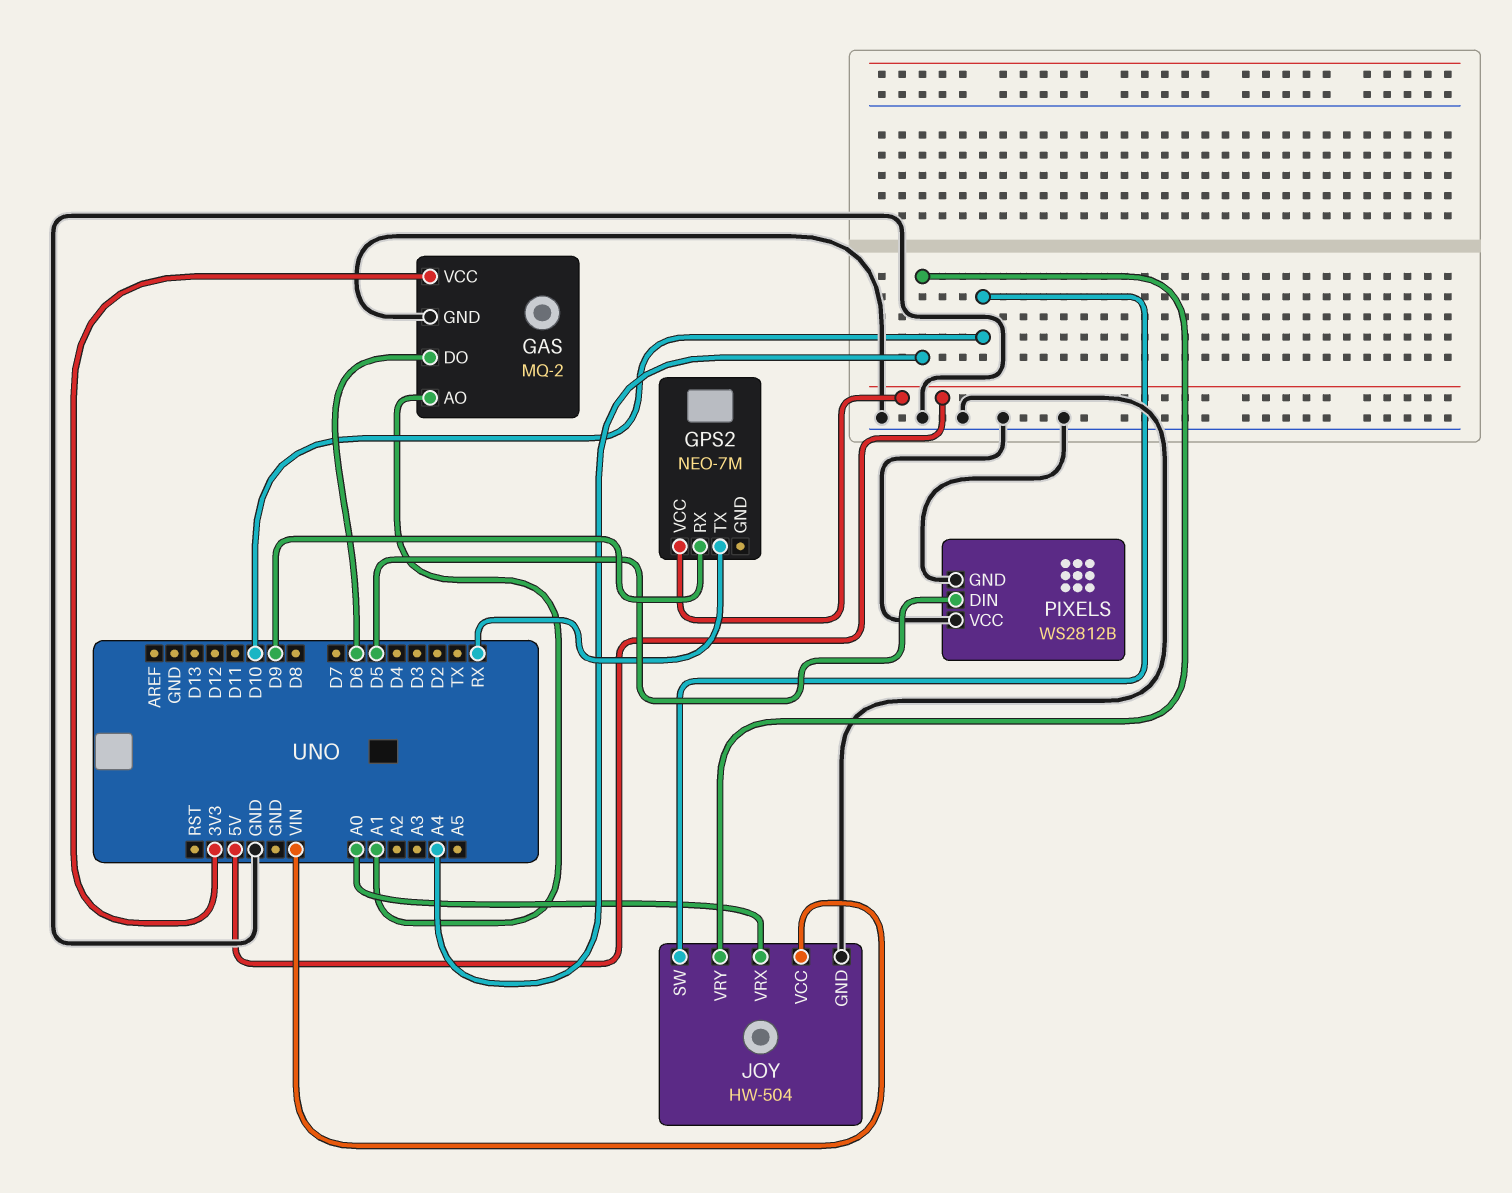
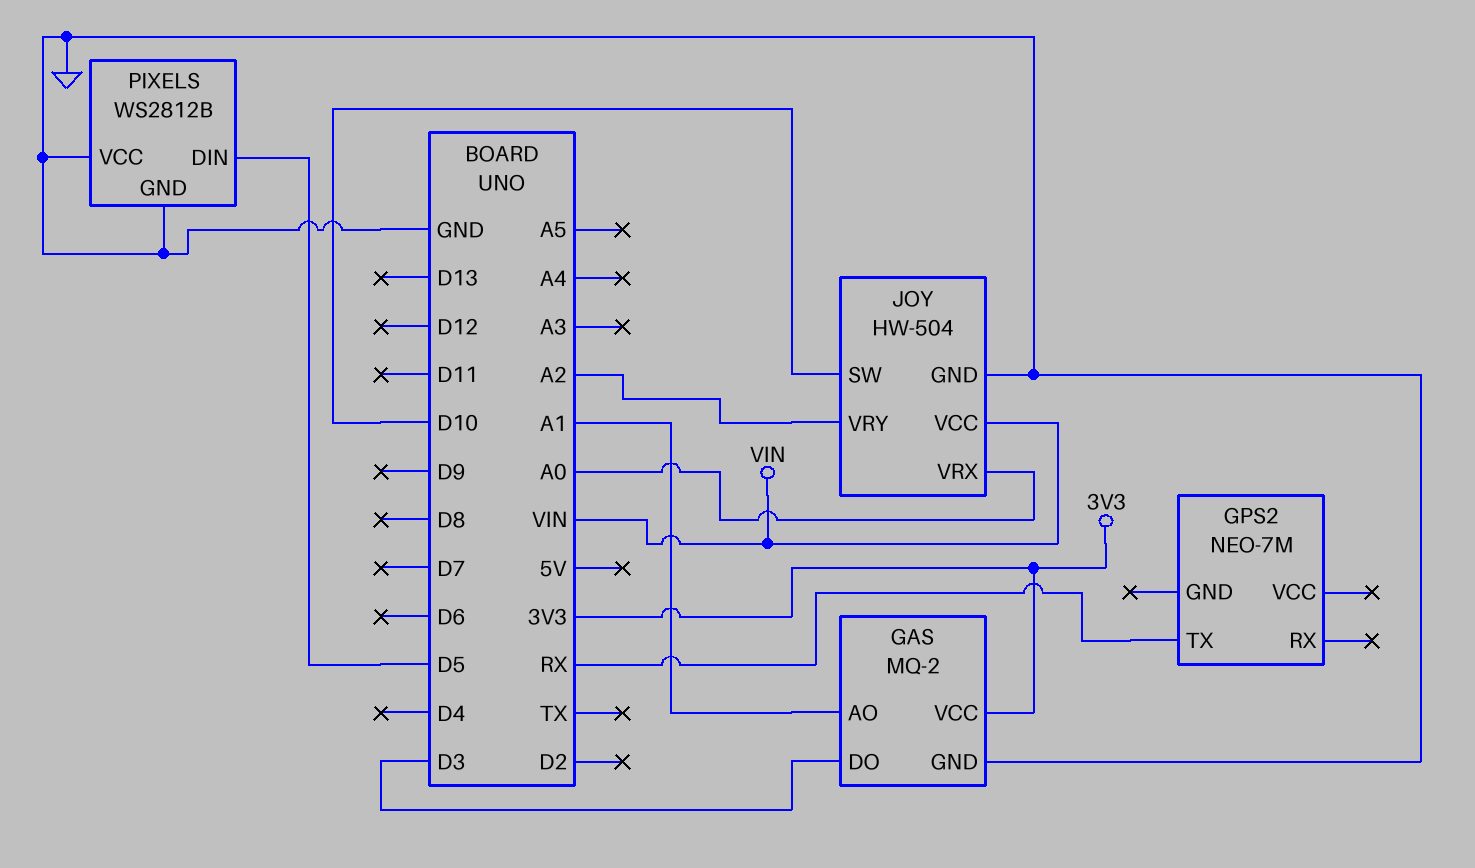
GAS pin DO: D6 -> D3
GPS2 pin RX: D9 -> none
GPS2 pin VCC: 5V -> none
JOY pin VRY: A4 -> A2

